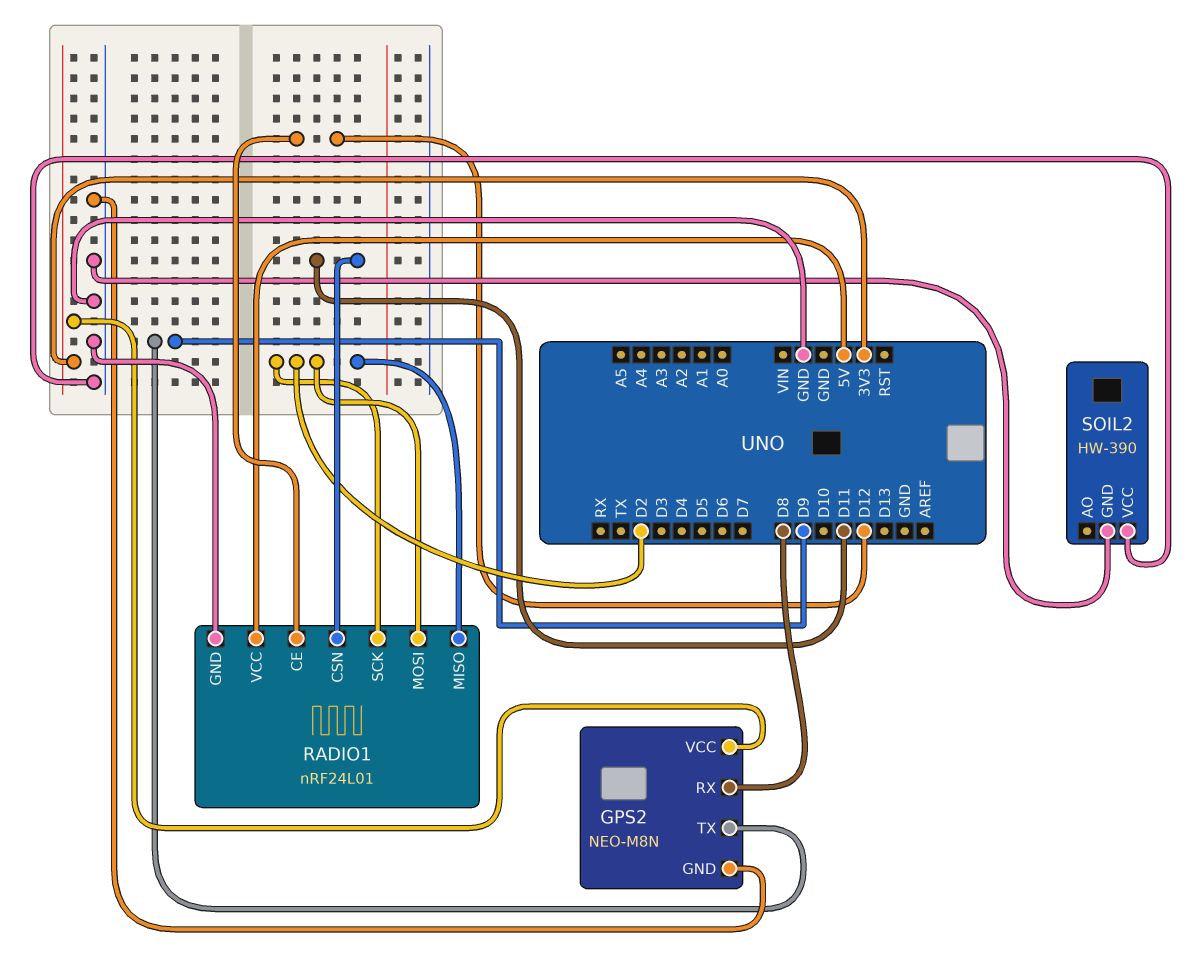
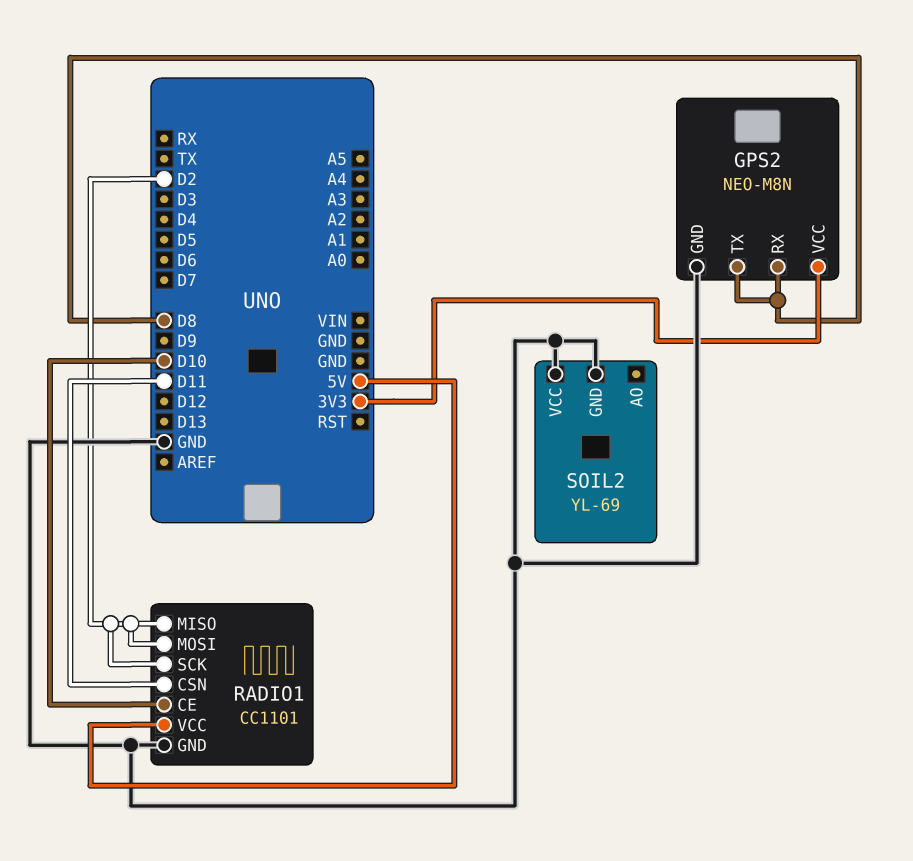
GPS2 pin TX: D9 -> D8
RADIO1: nRF24L01 -> CC1101
RADIO1 pin CE: D12 -> D10
SOIL2: HW-390 -> YL-69

